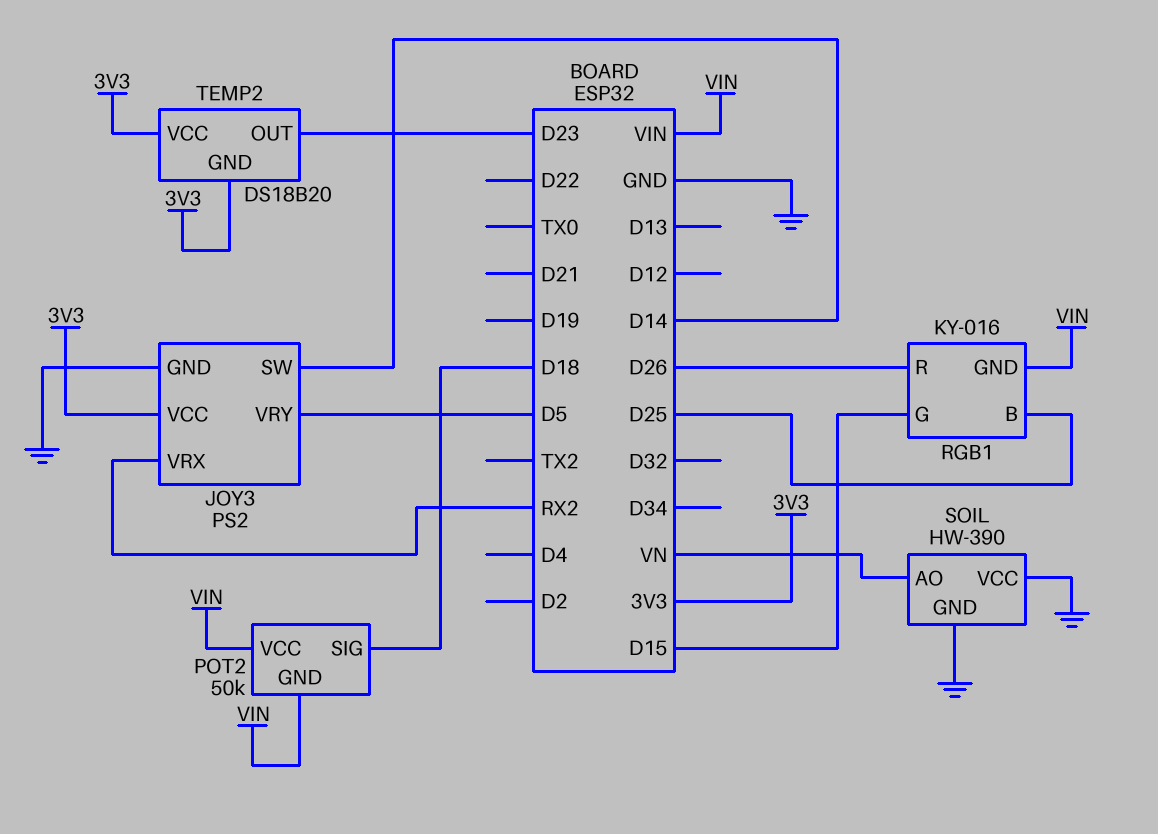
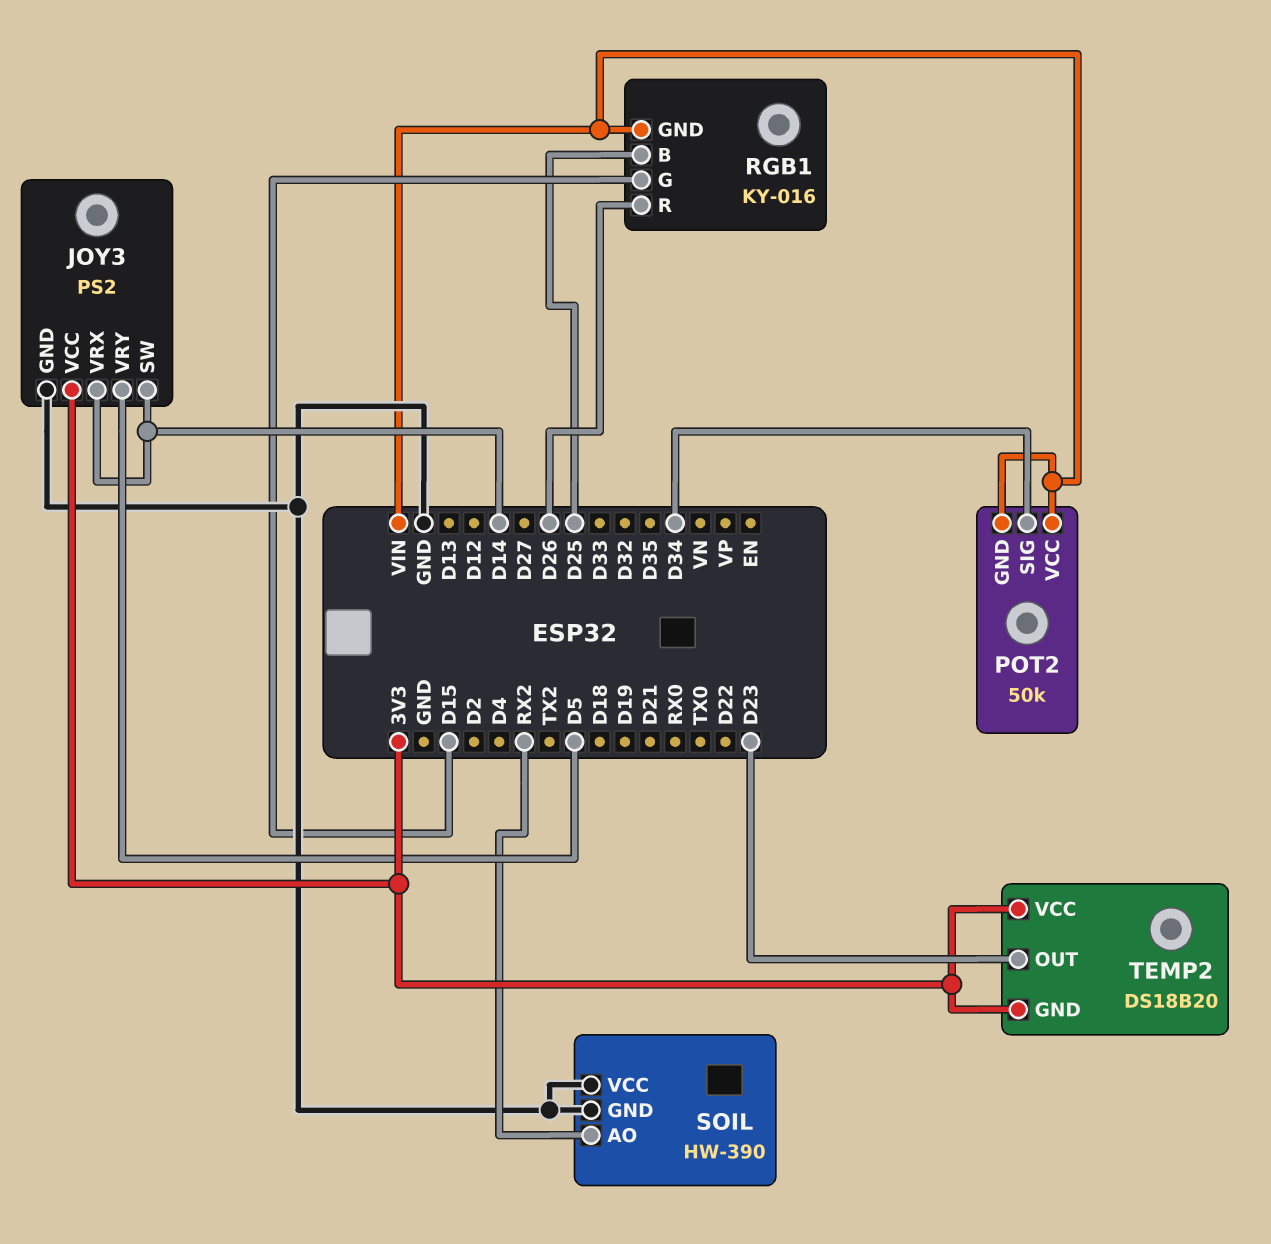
JOY3 pin VRX: RX2 -> D14
POT2 pin SIG: D18 -> D34
SOIL pin AO: VN -> RX2

